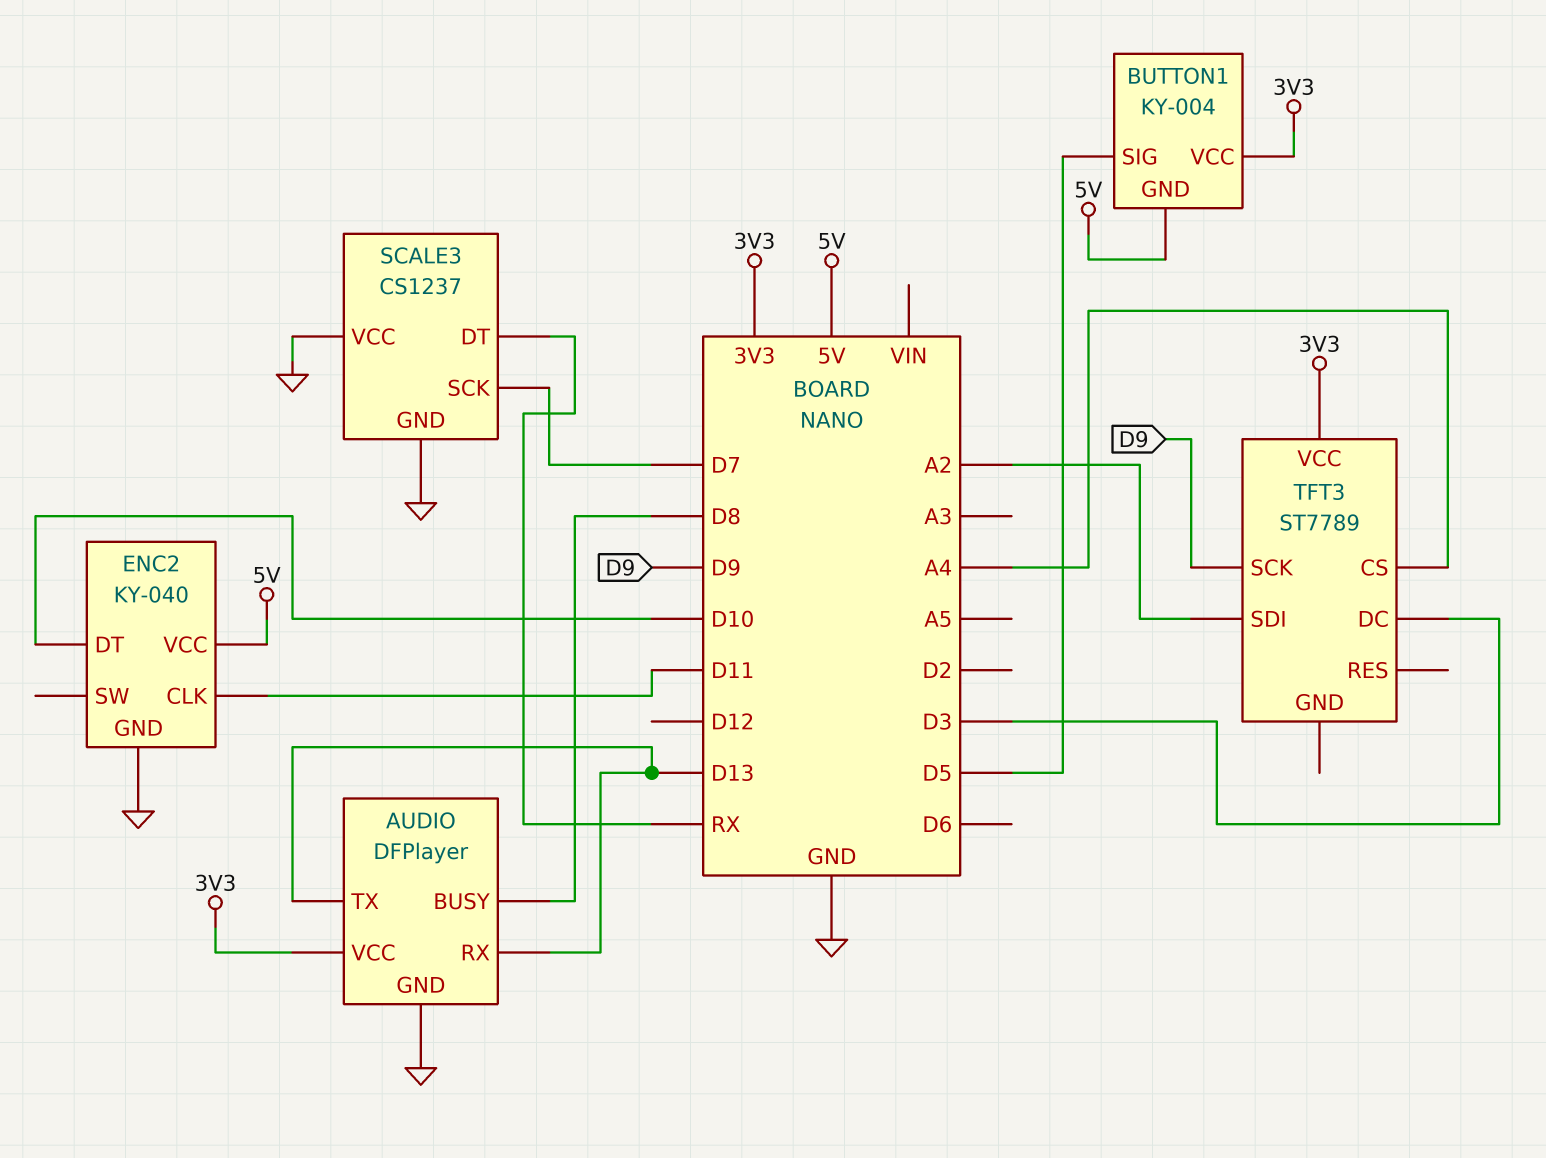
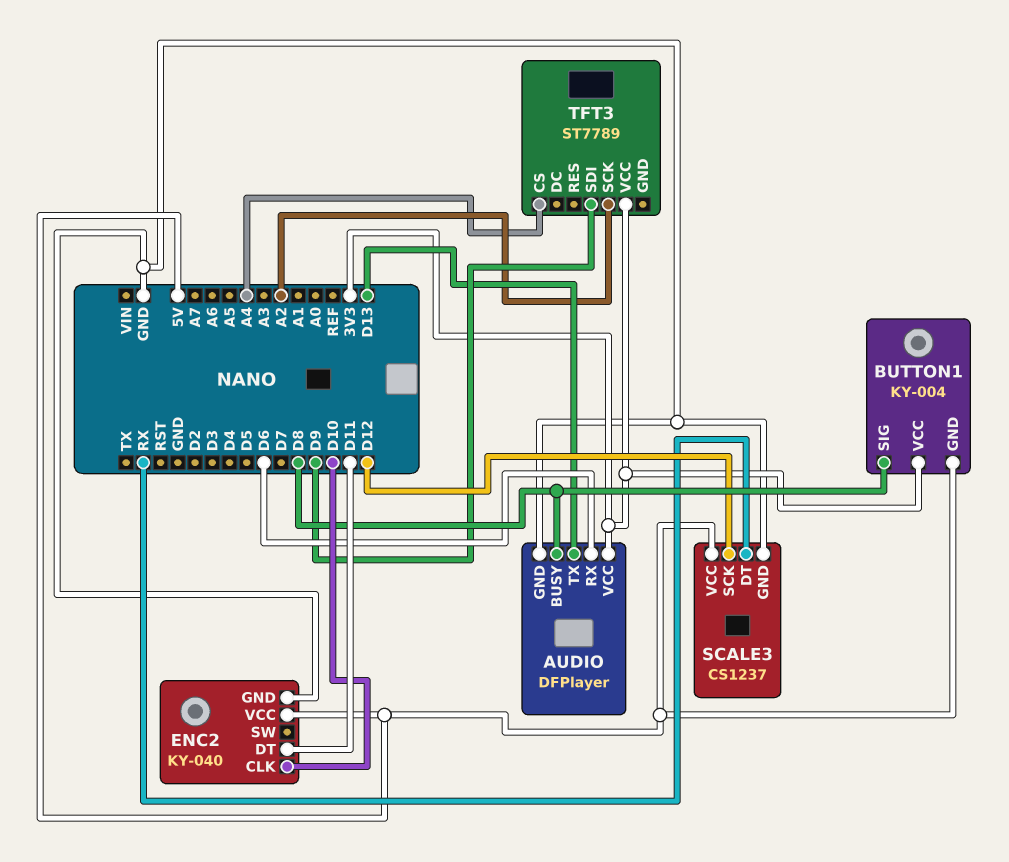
AUDIO pin RX: D13 -> D6
BUTTON1 pin SIG: D5 -> D8
ENC2 pin CLK: D11 -> D10
ENC2 pin DT: D10 -> D11
SCALE3 pin SCK: D7 -> D12
SCALE3 pin VCC: GND -> 5V
TFT3 pin DC: D3 -> none
TFT3 pin SCK: D9 -> A2
TFT3 pin SDI: A2 -> D9

